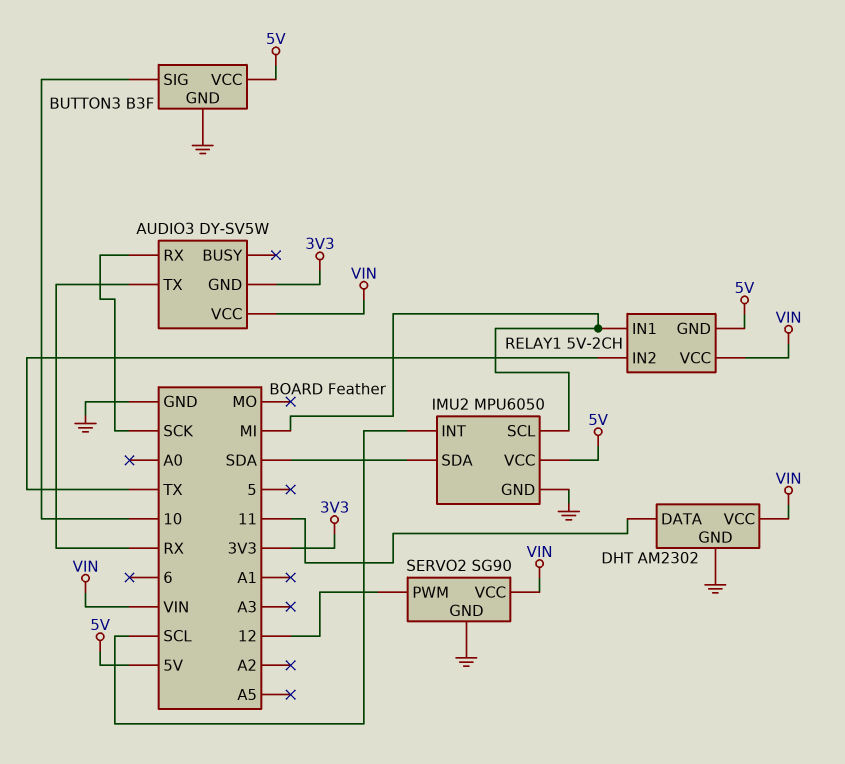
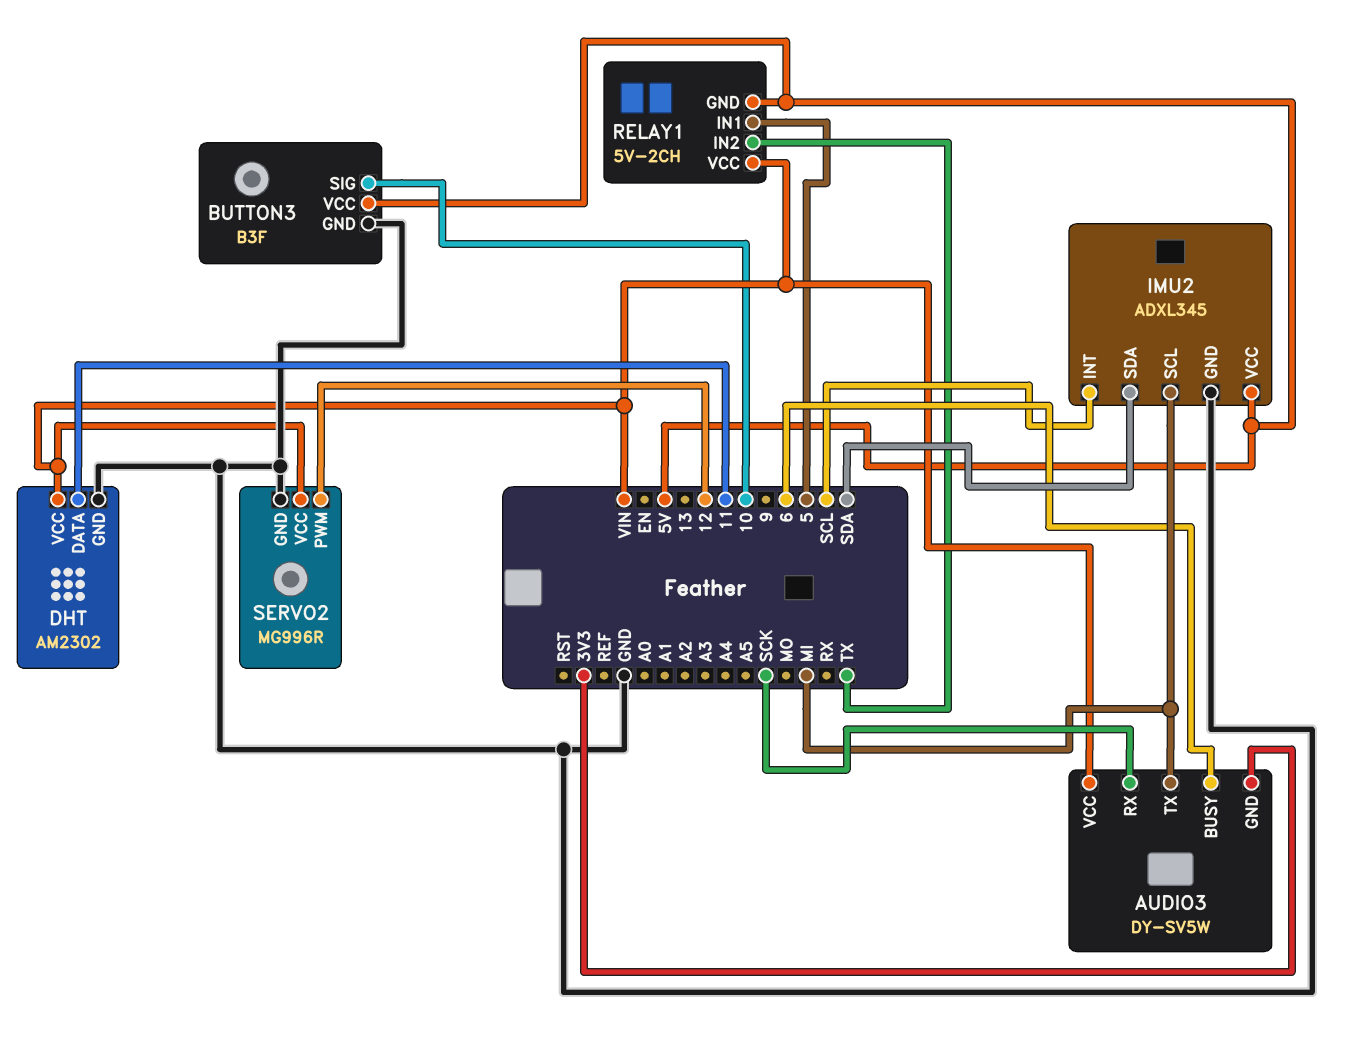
AUDIO3 pin BUSY: none -> 6
AUDIO3 pin TX: RX -> MI
IMU2: MPU6050 -> ADXL345
RELAY1 pin IN1: MI -> 5
SERVO2: SG90 -> MG996R

